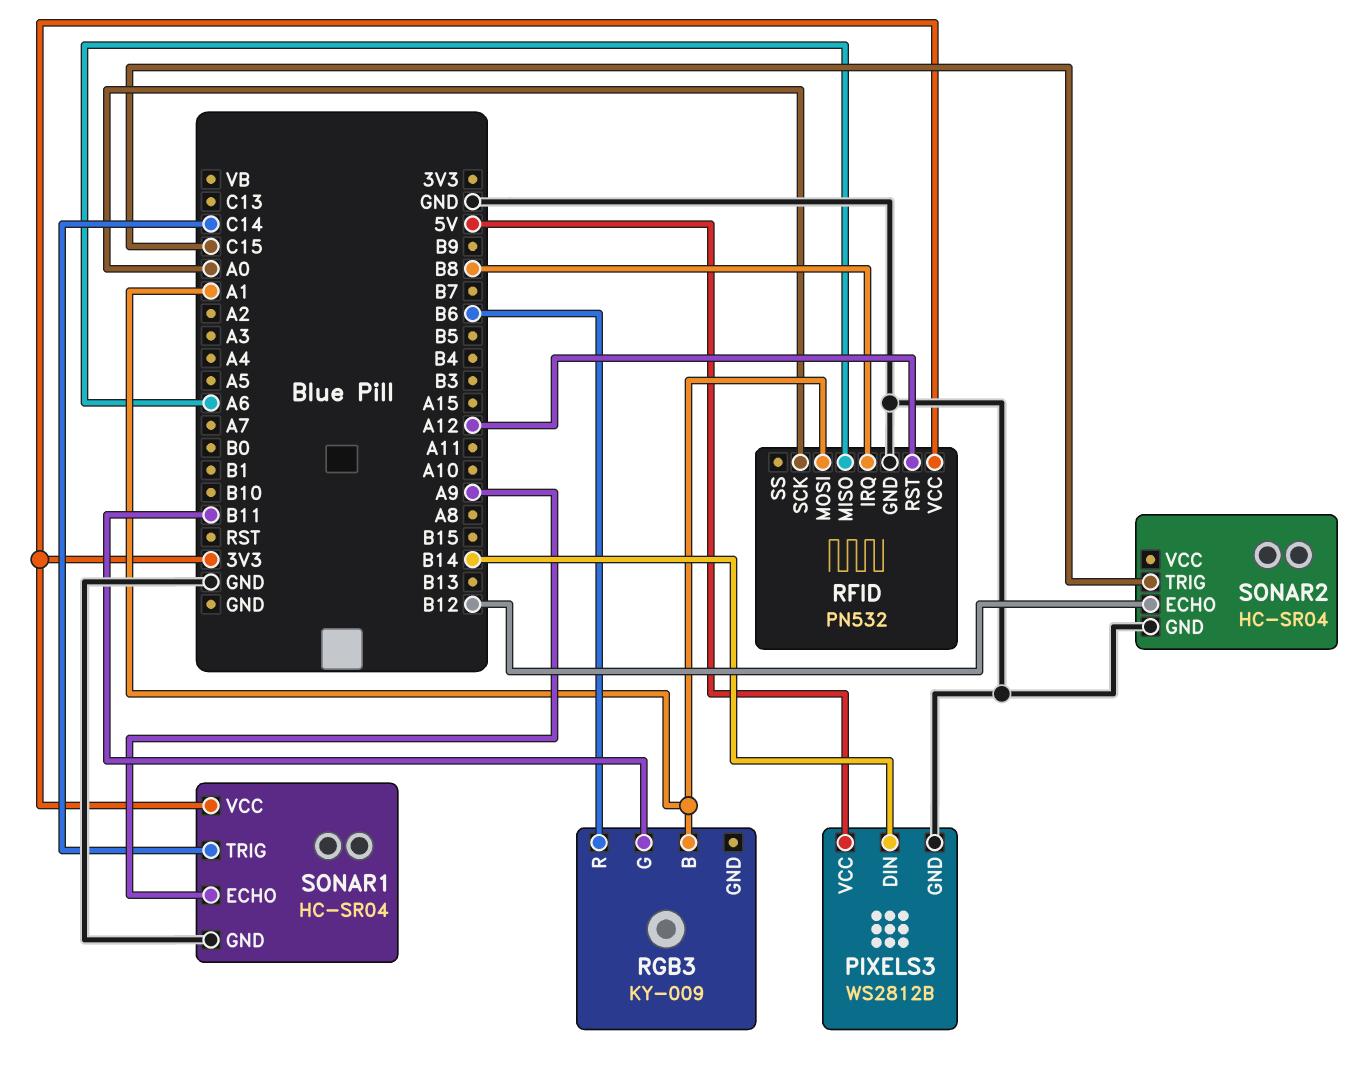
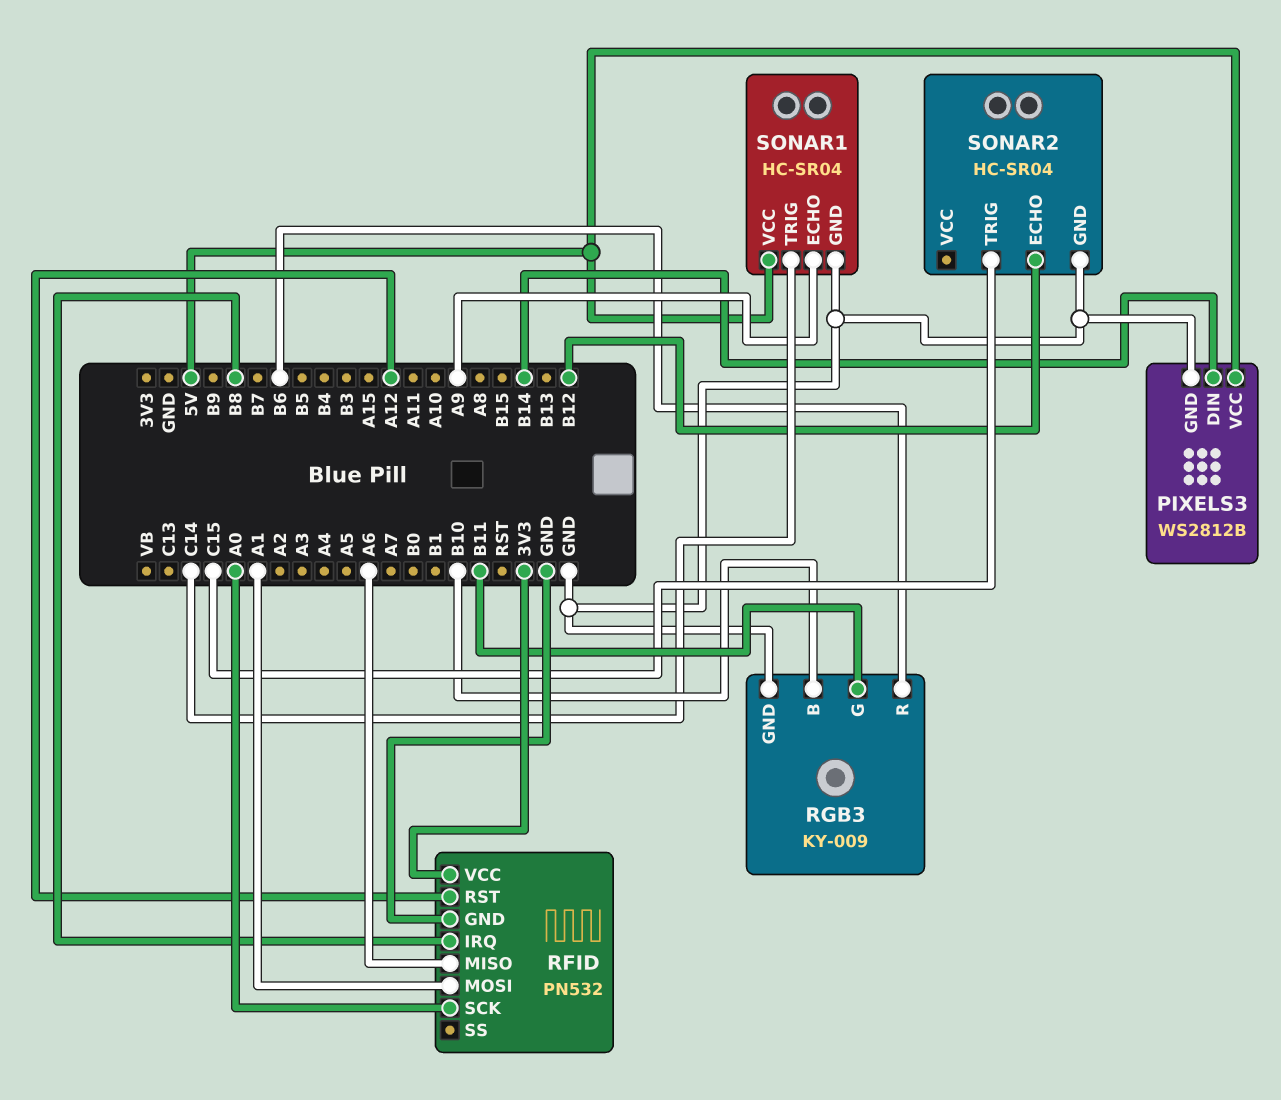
RGB3 pin B: A1 -> B10
RGB3 pin GND: none -> GND
SONAR1 pin VCC: 3V3 -> 5V

